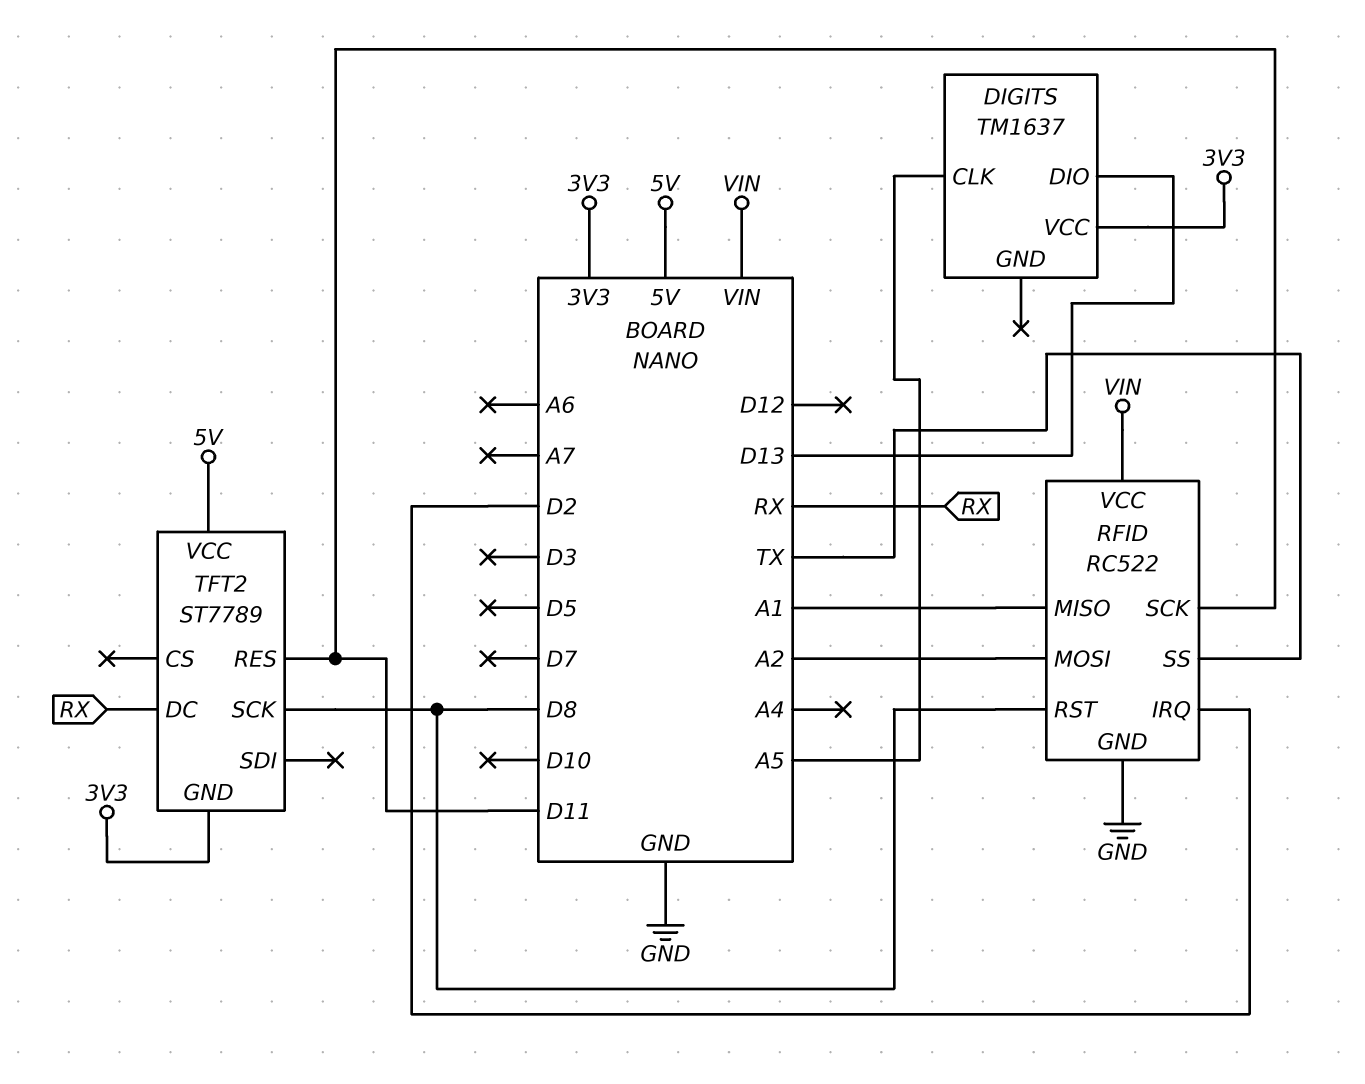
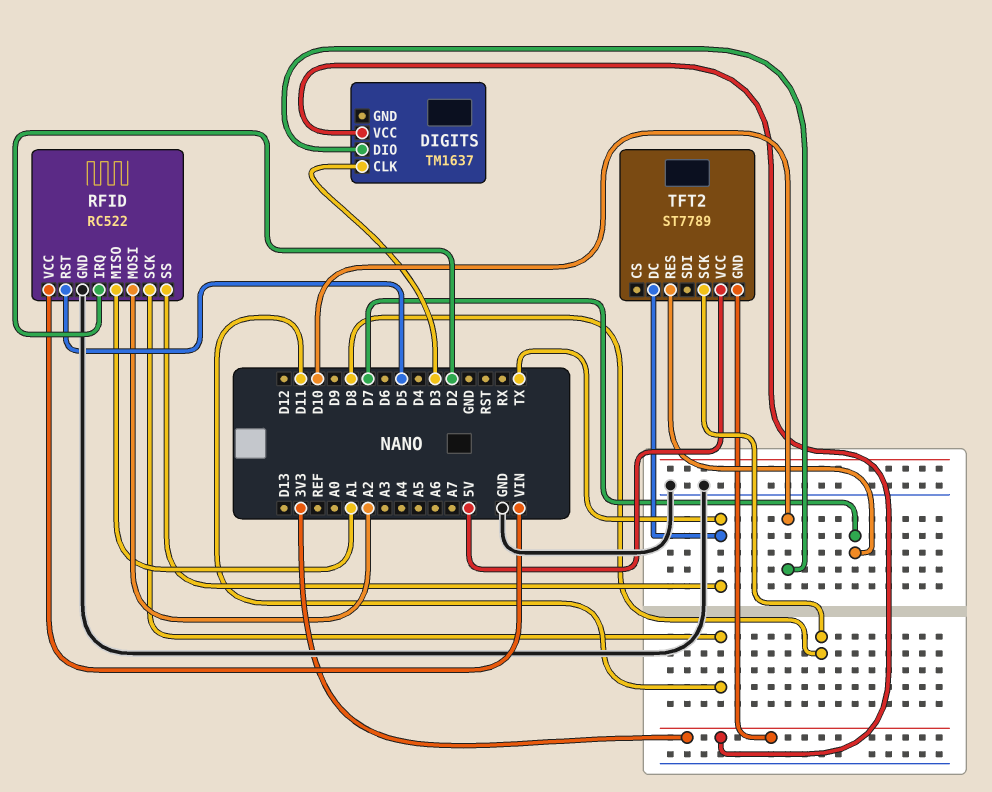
DIGITS pin CLK: A5 -> D3
DIGITS pin DIO: D13 -> D10
RFID pin RST: D8 -> D5
TFT2 pin DC: RX -> TX
TFT2 pin RES: D11 -> D7

